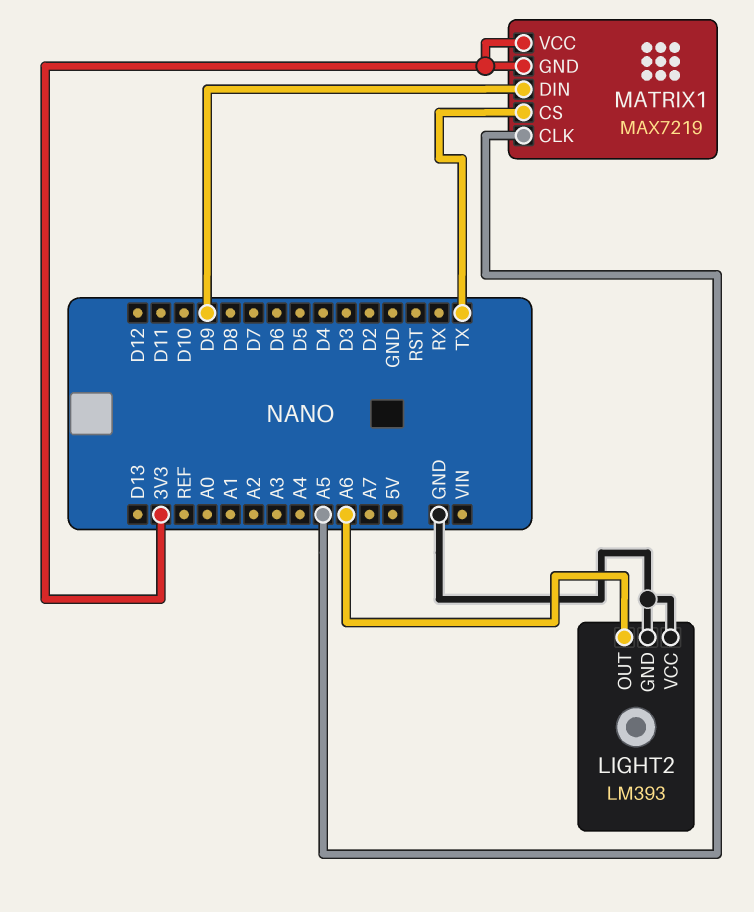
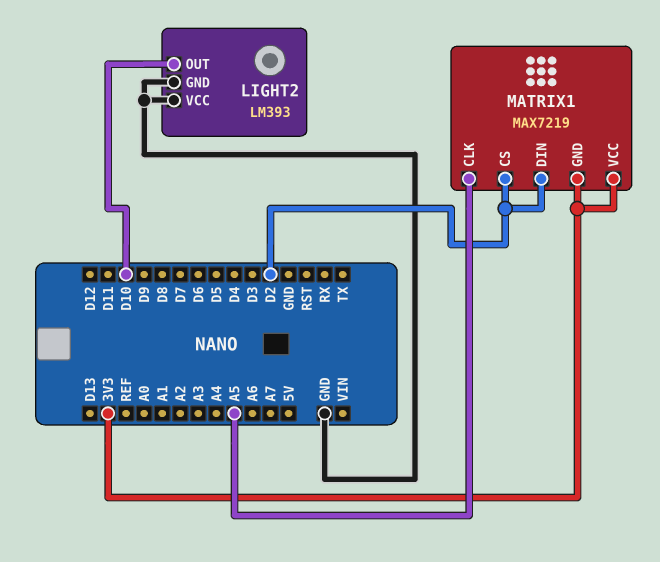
LIGHT2 pin OUT: A6 -> D10
MATRIX1 pin CS: TX -> D2
MATRIX1 pin DIN: D9 -> D2

